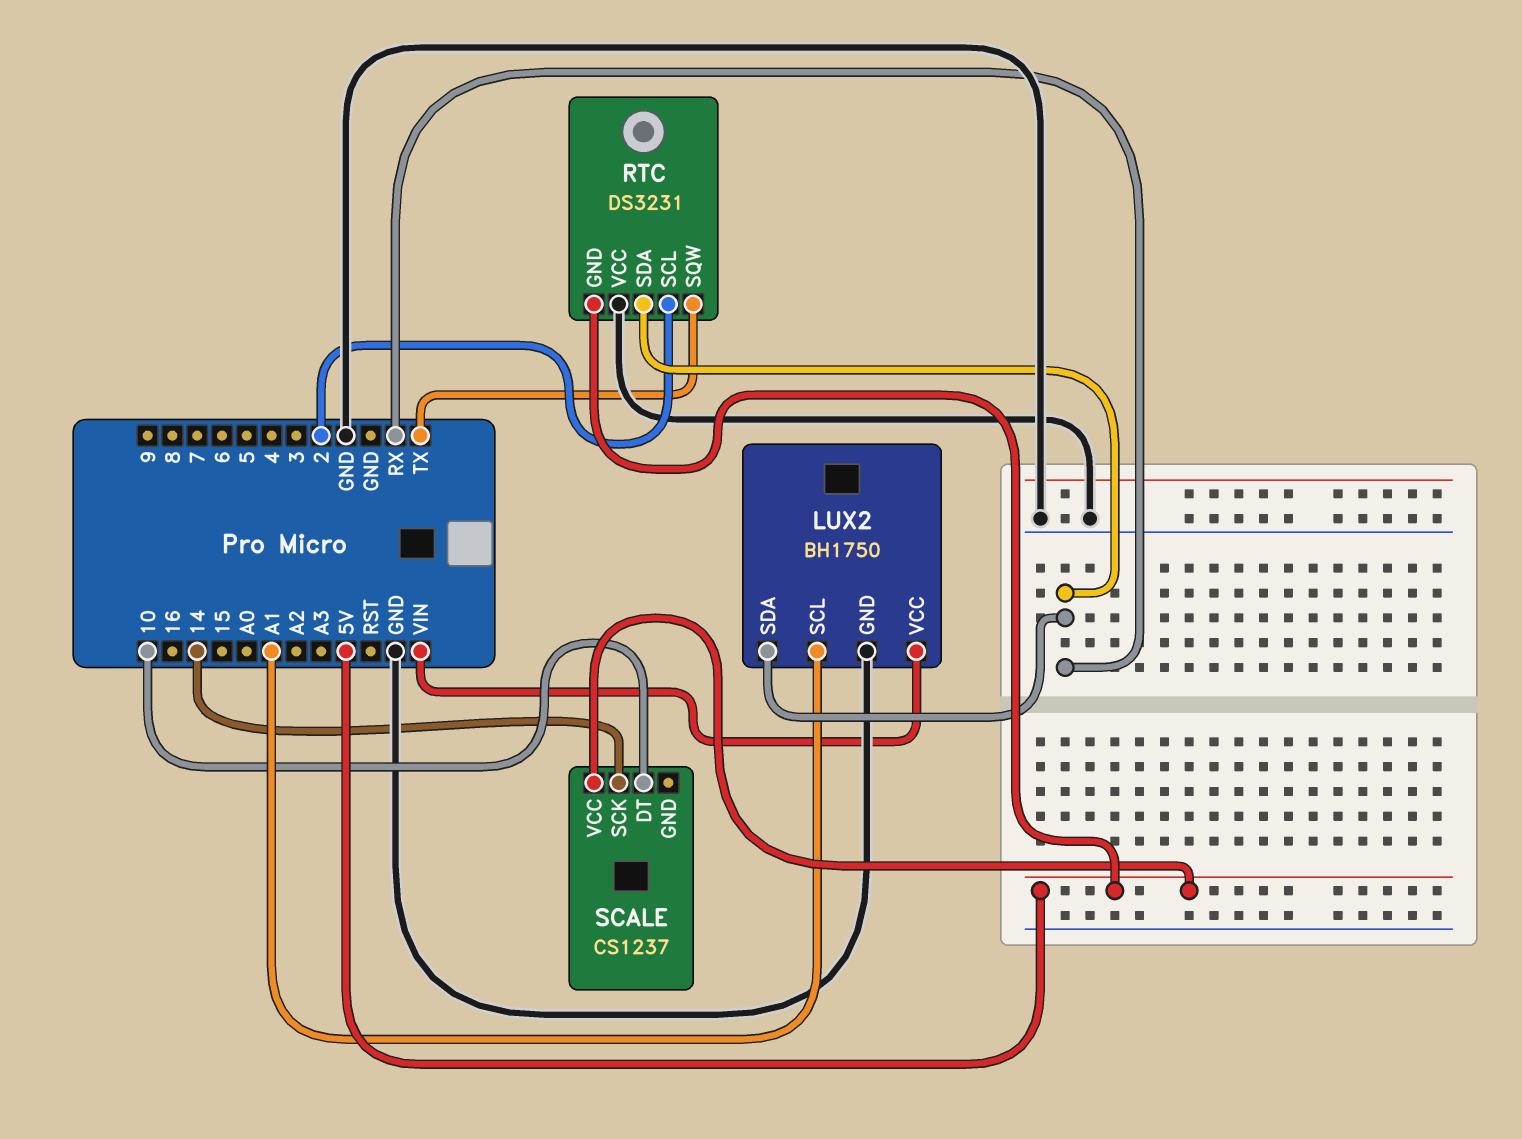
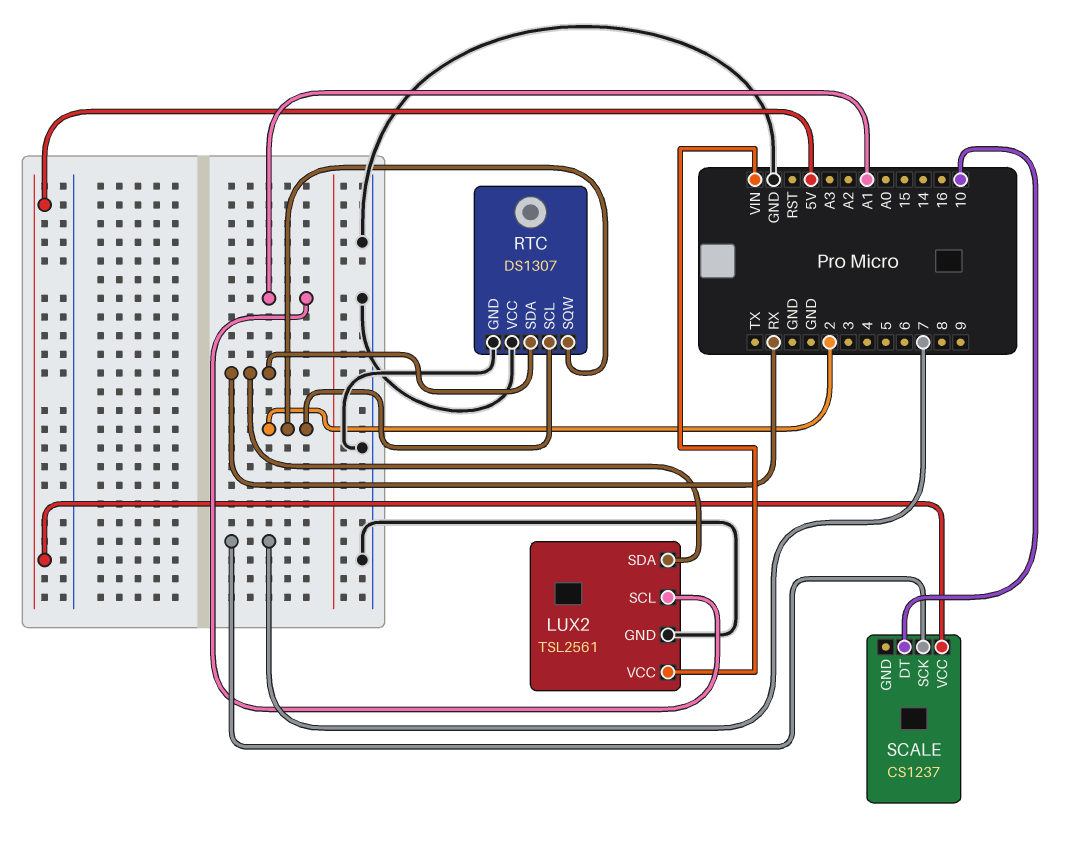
LUX2: BH1750 -> TSL2561
RTC: DS3231 -> DS1307
RTC pin GND: 5V -> GND
RTC pin SQW: TX -> 2
SCALE pin SCK: 14 -> 7

